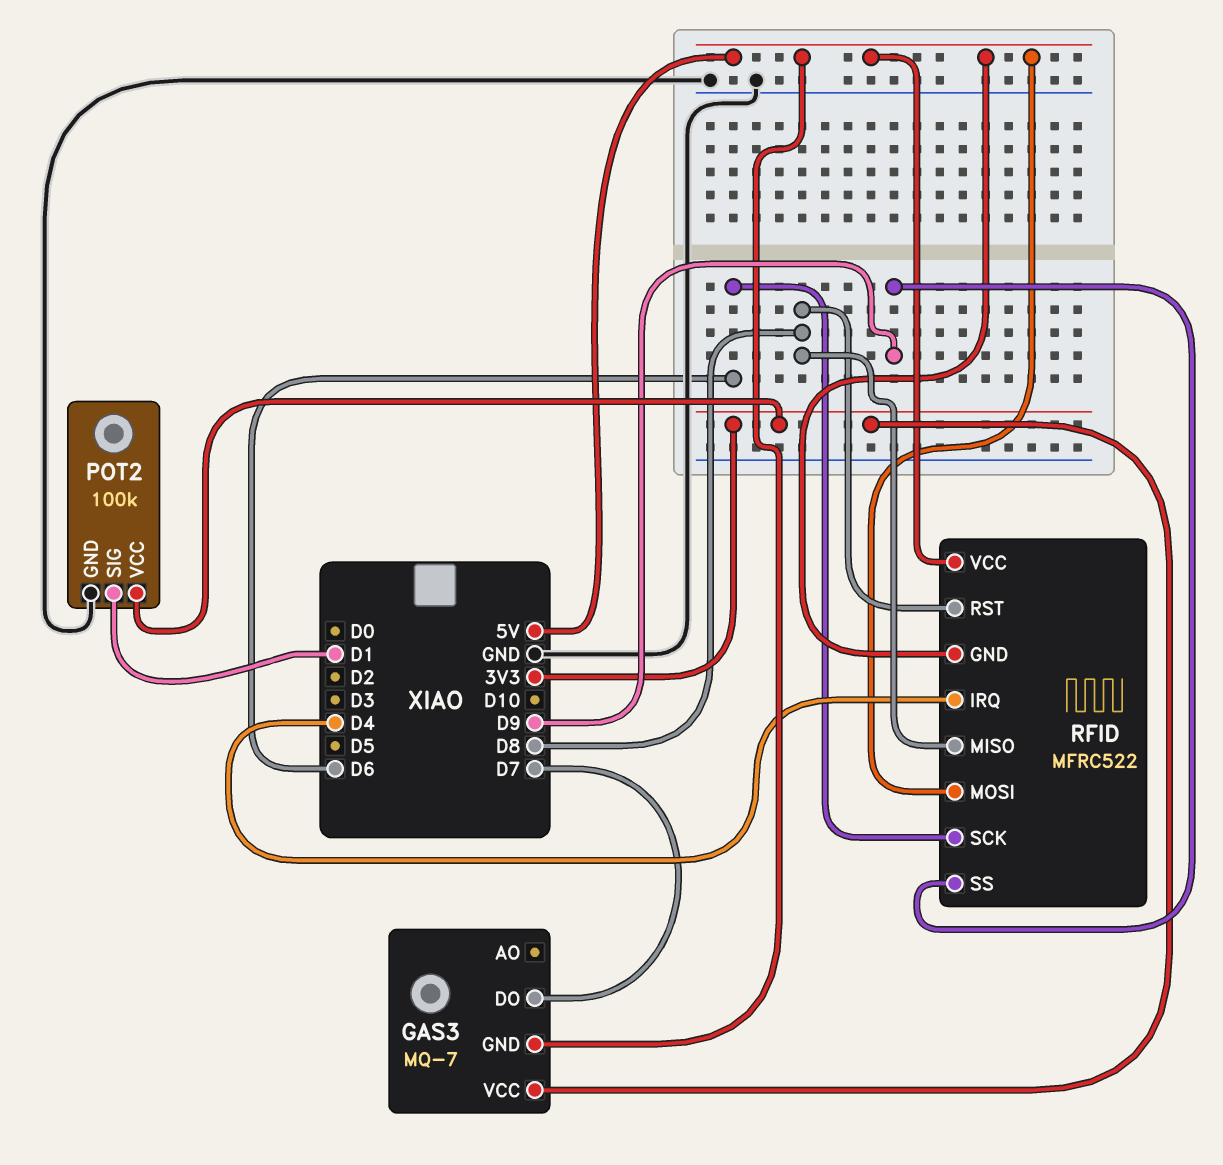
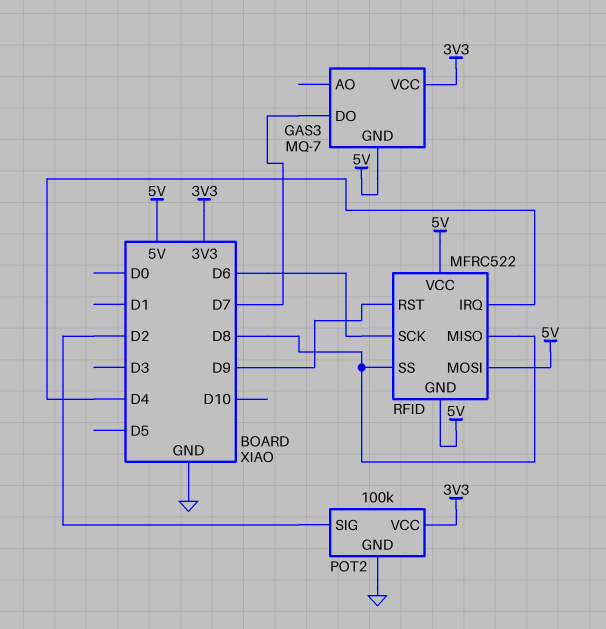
POT2 pin SIG: D1 -> D2
RFID pin RST: D8 -> D9
RFID pin SS: D9 -> D8

